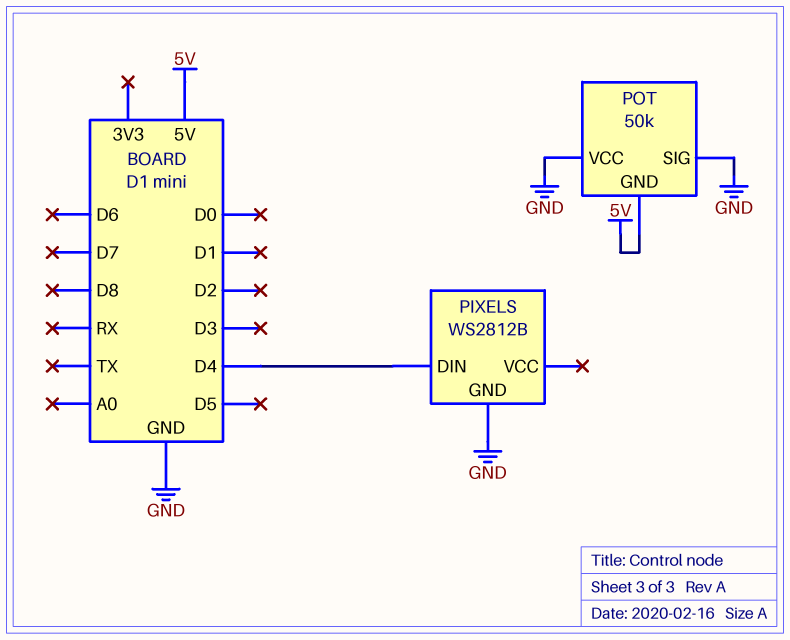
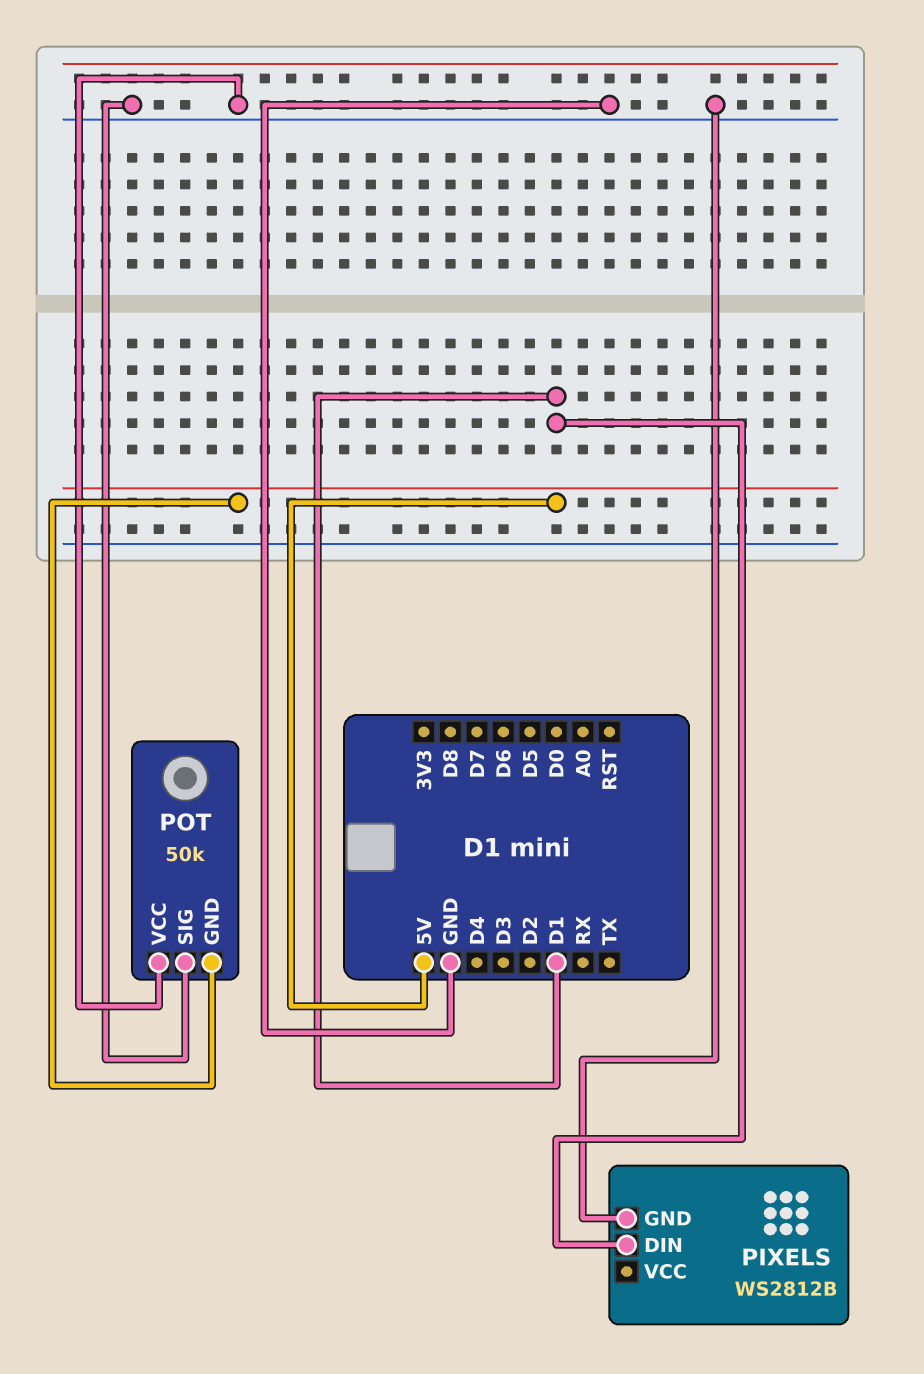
PIXELS pin DIN: D4 -> D1

